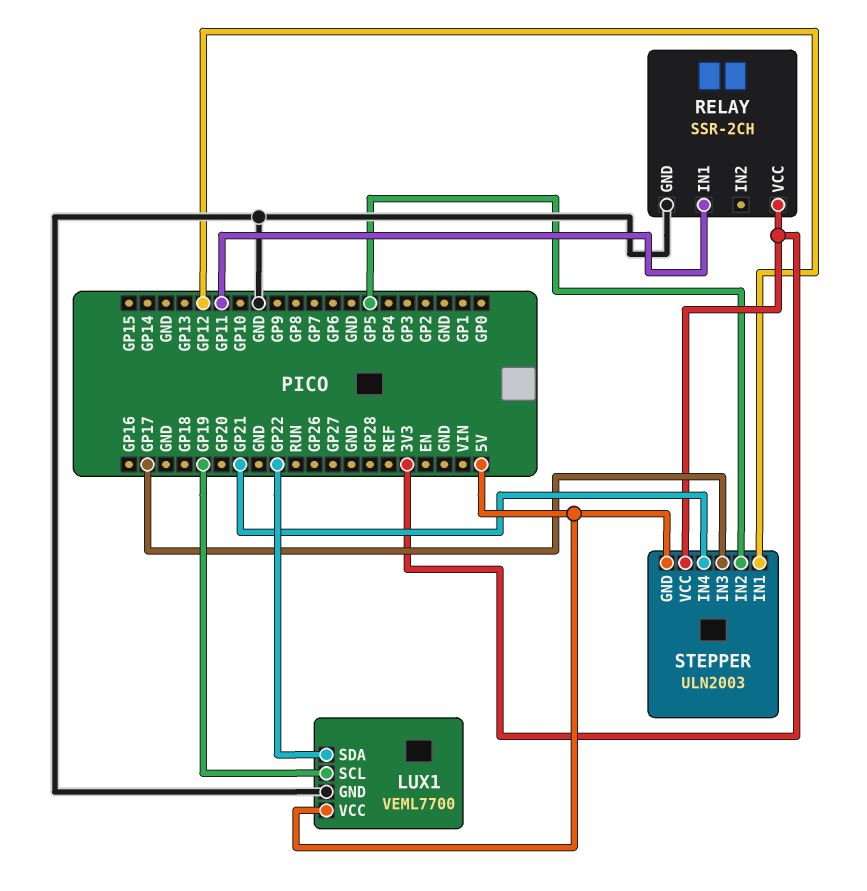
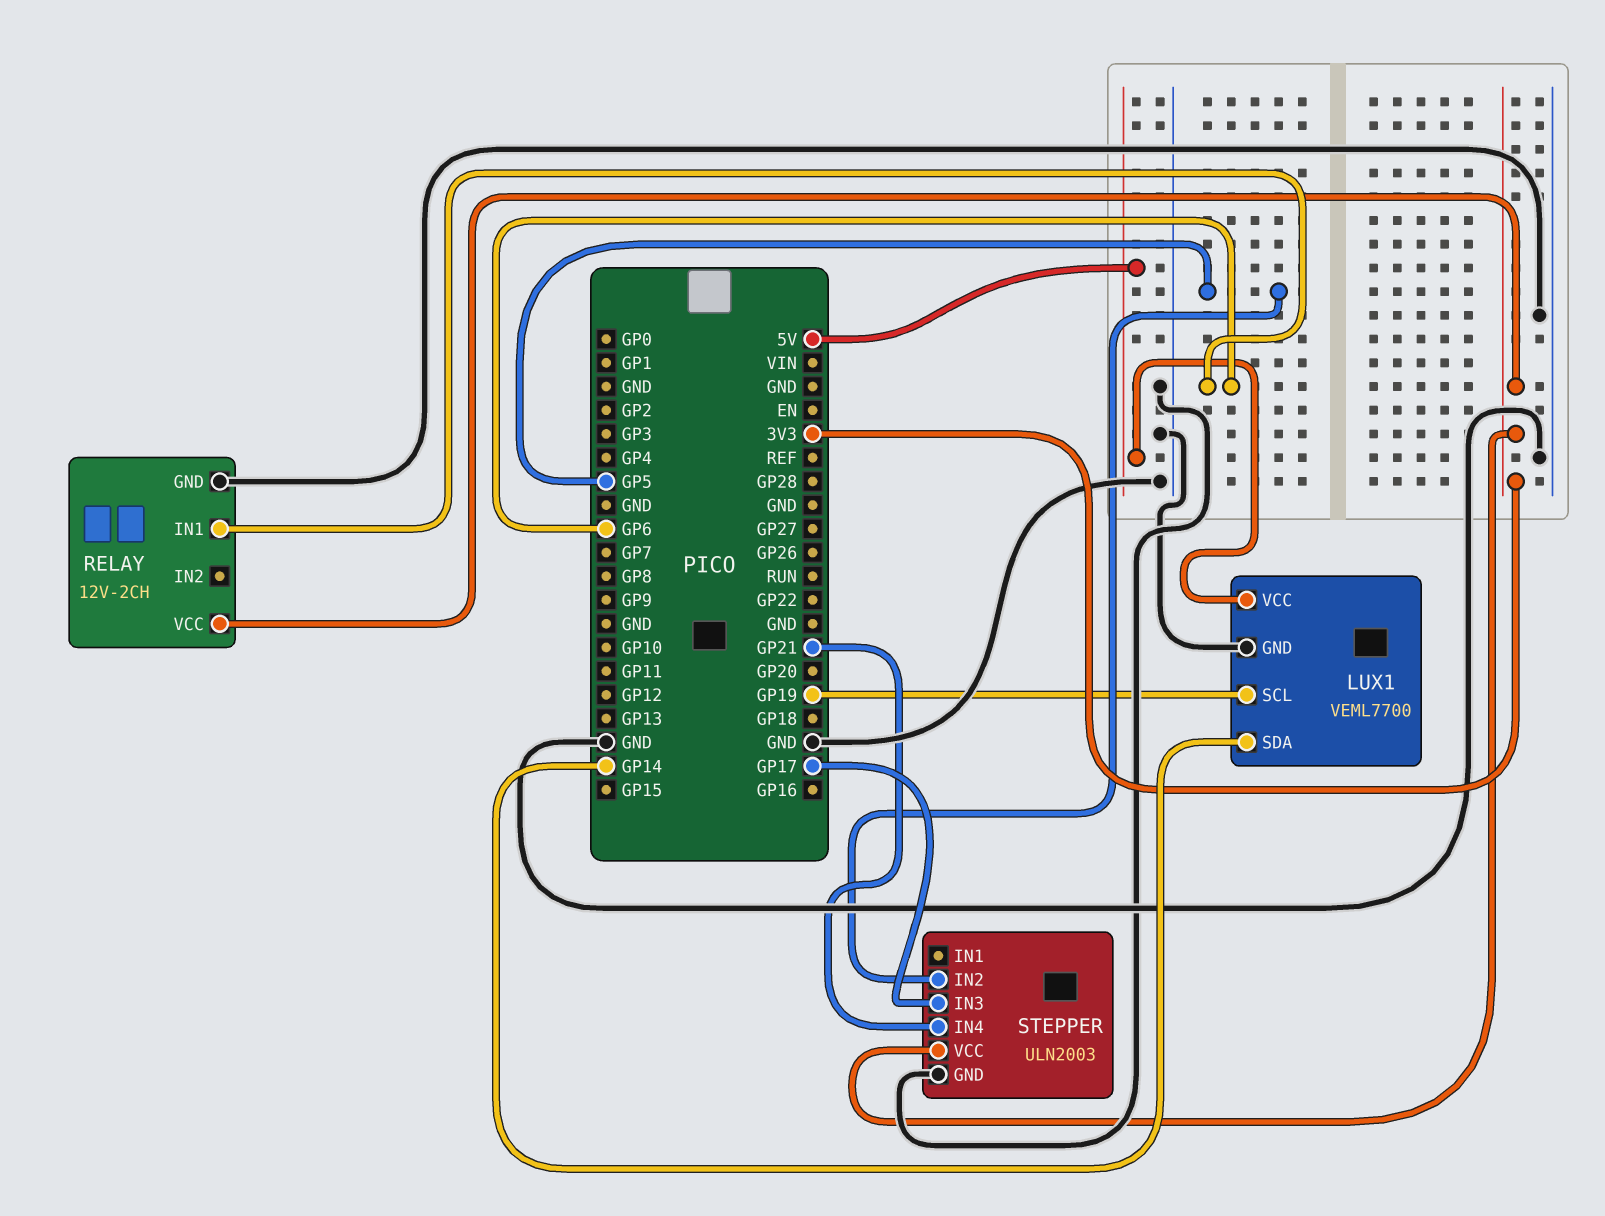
LUX1 pin SDA: GP22 -> GP14
RELAY: SSR-2CH -> 12V-2CH
RELAY pin IN1: GP11 -> GP6
STEPPER pin GND: 5V -> GND
STEPPER pin IN1: GP12 -> none

